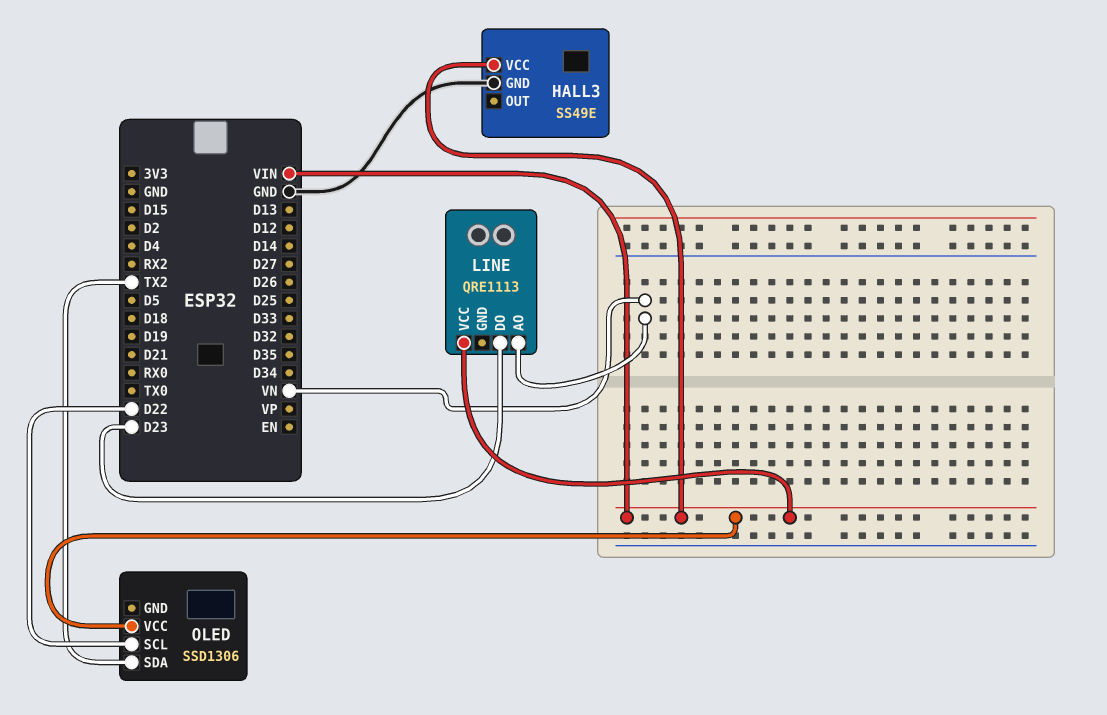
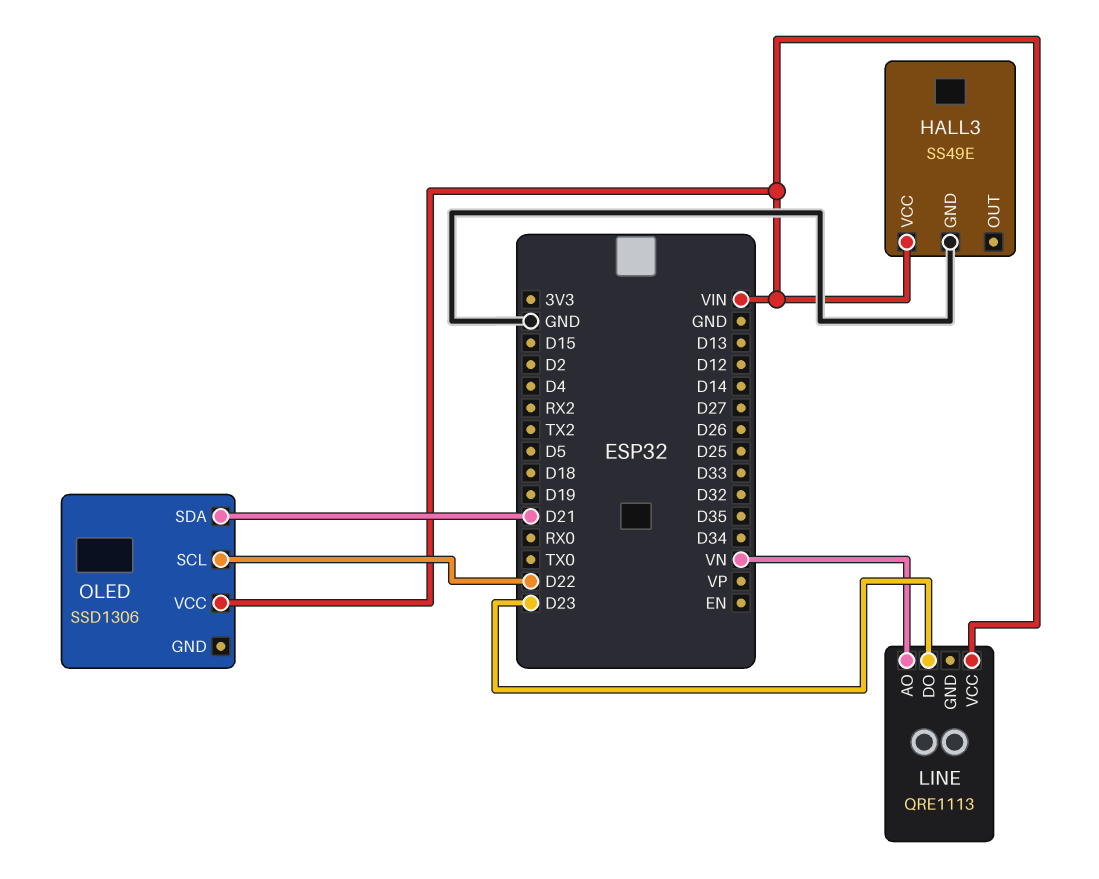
OLED pin SDA: TX2 -> D21

